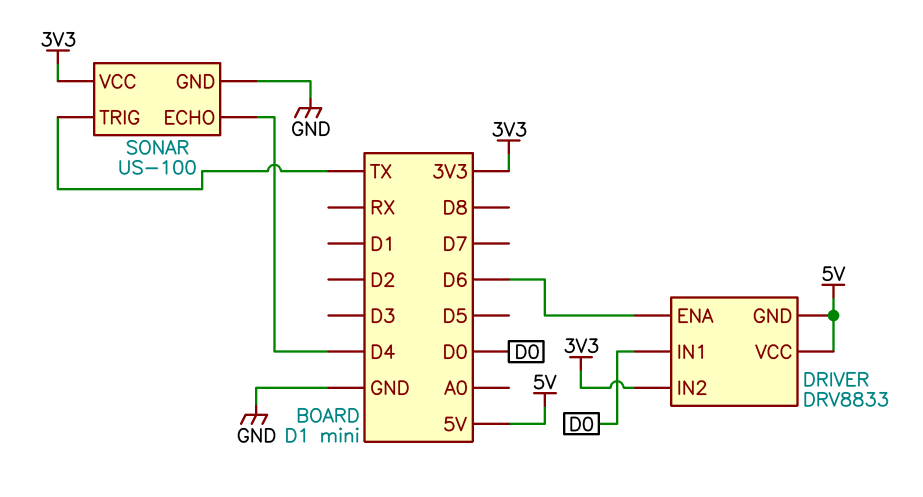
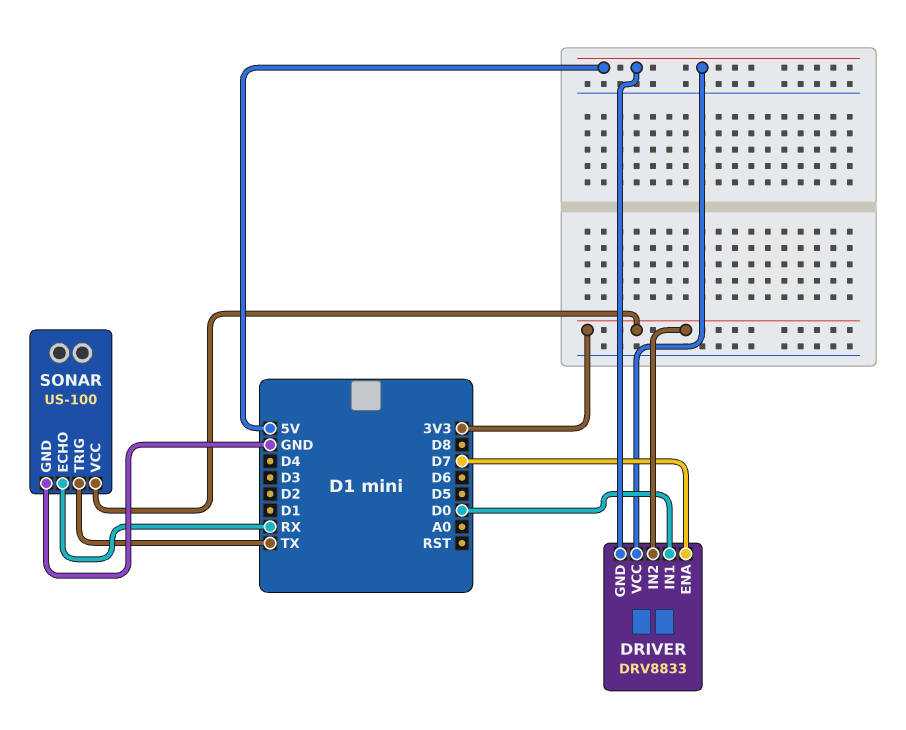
DRIVER pin ENA: D6 -> D7
SONAR pin ECHO: D4 -> RX

